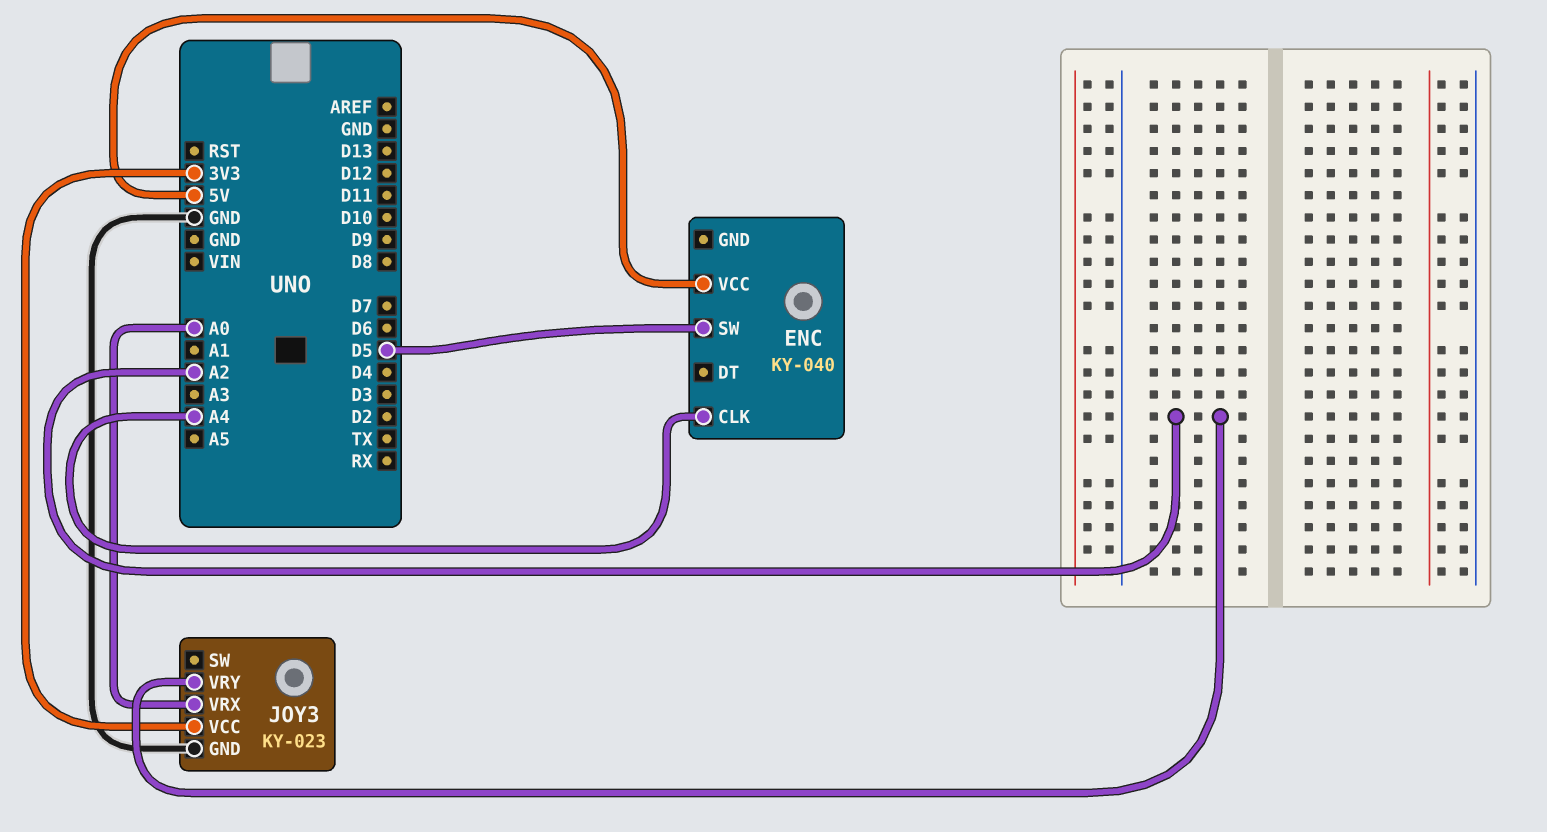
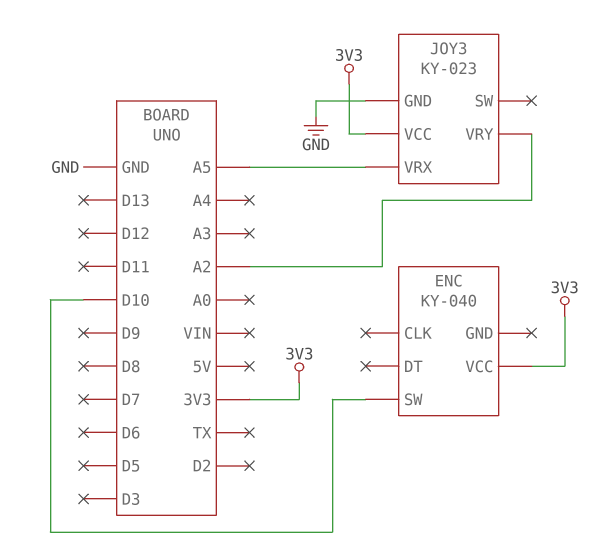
ENC pin CLK: A4 -> none
ENC pin SW: D5 -> D10
ENC pin VCC: 5V -> 3V3
JOY3 pin VRX: A0 -> A5

